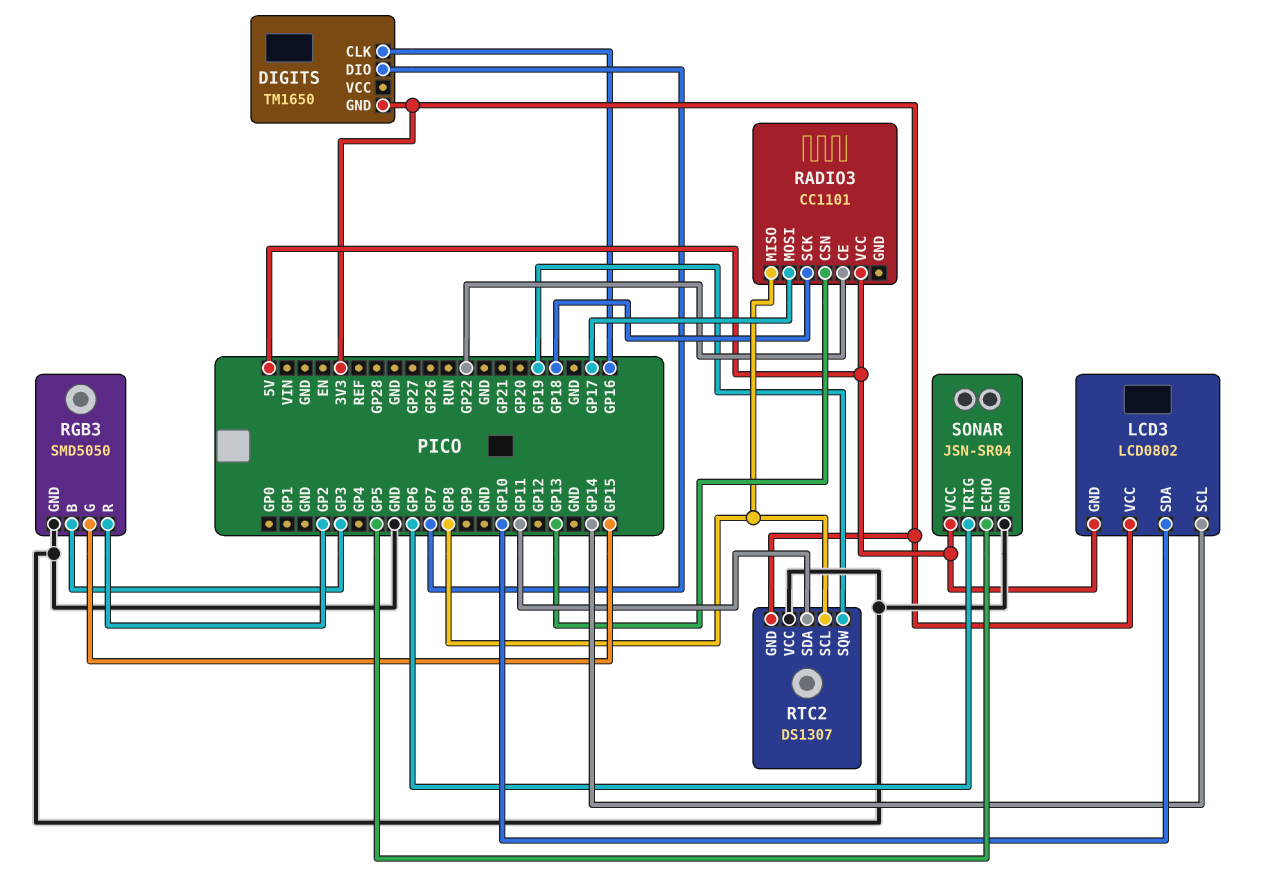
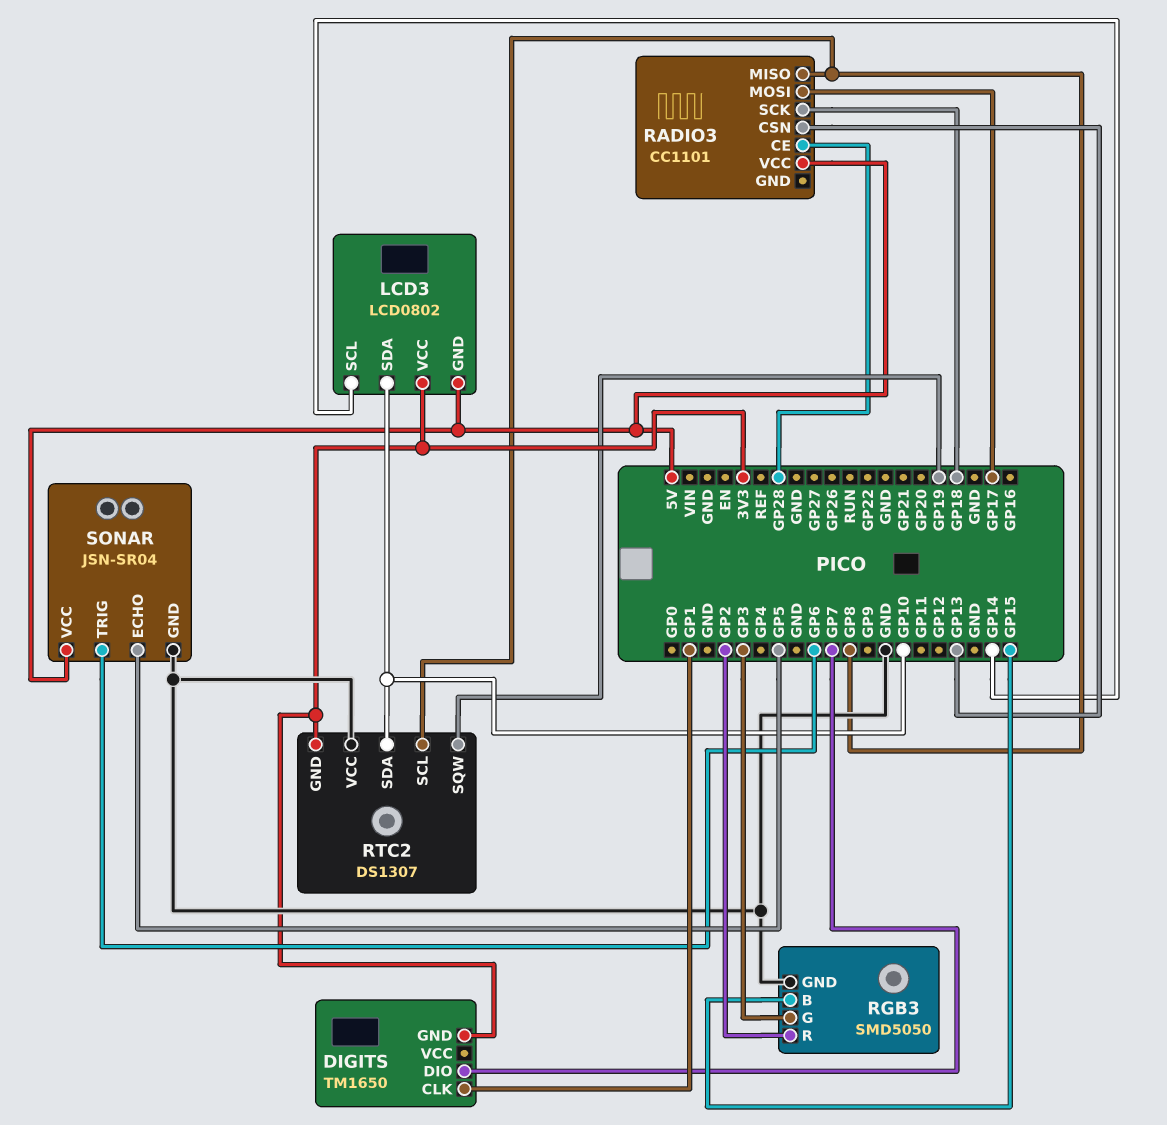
DIGITS pin CLK: GP16 -> GP1
RADIO3 pin CE: GP22 -> GP28
RGB3 pin B: GP3 -> GP15
RGB3 pin G: GP15 -> GP3
RTC2 pin SDA: GP11 -> GP10

